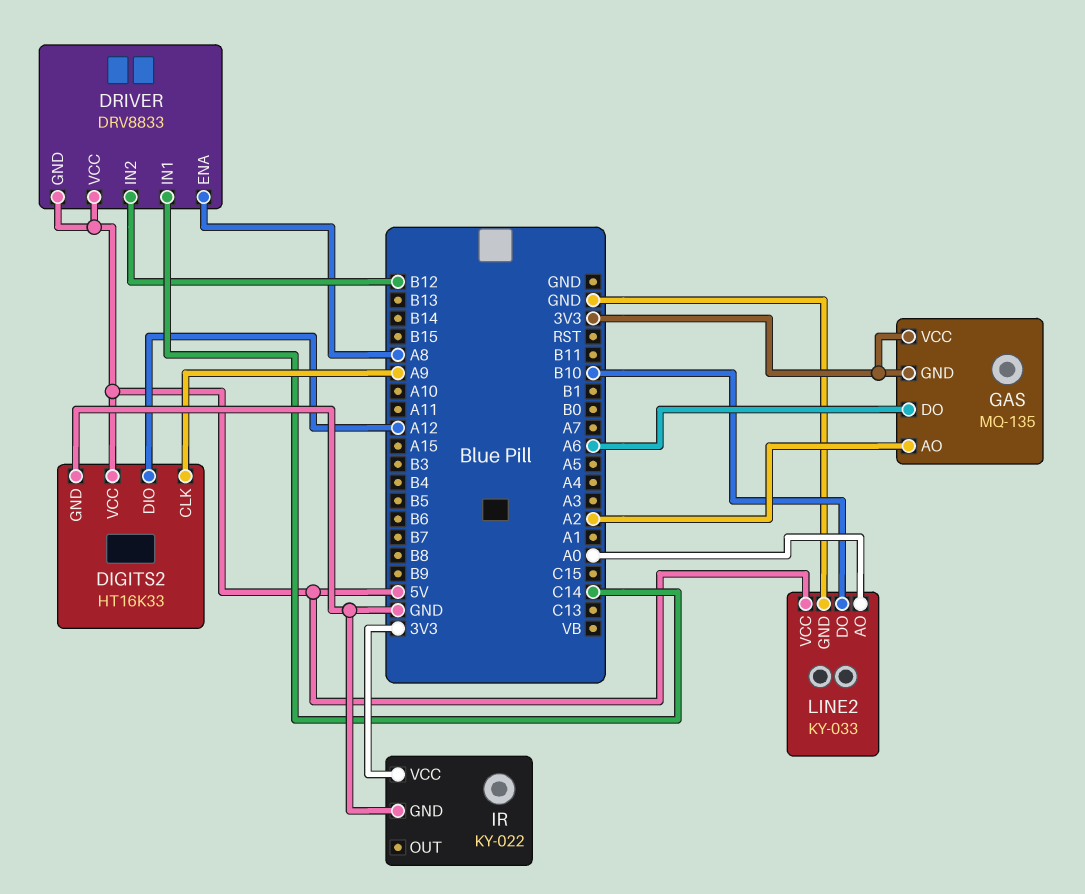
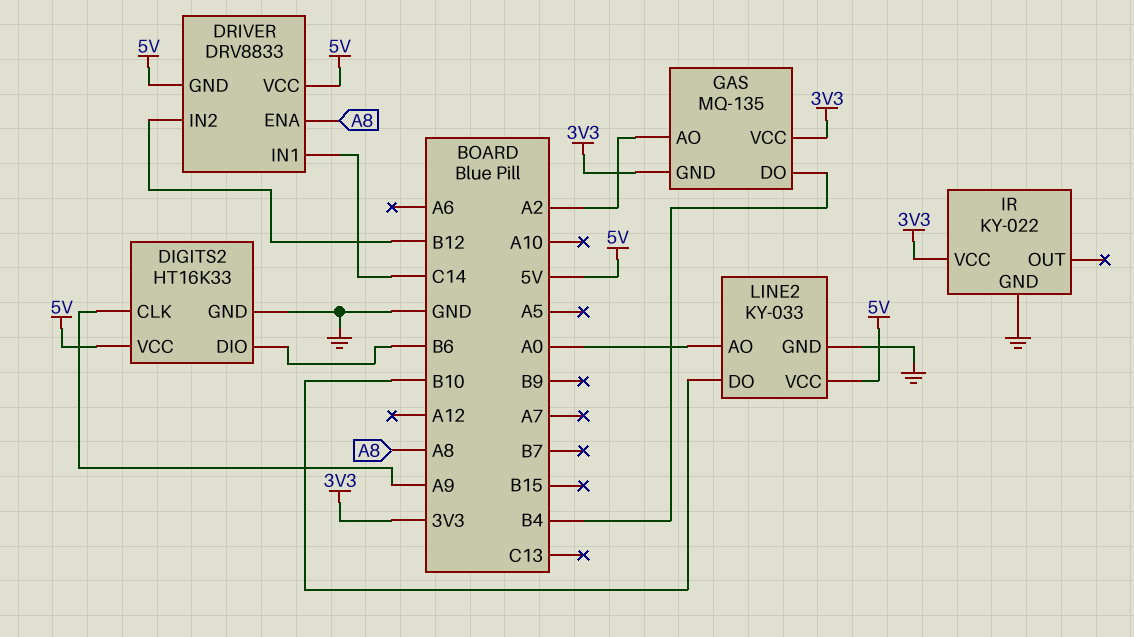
DIGITS2 pin DIO: A12 -> B6
GAS pin DO: A6 -> B4

